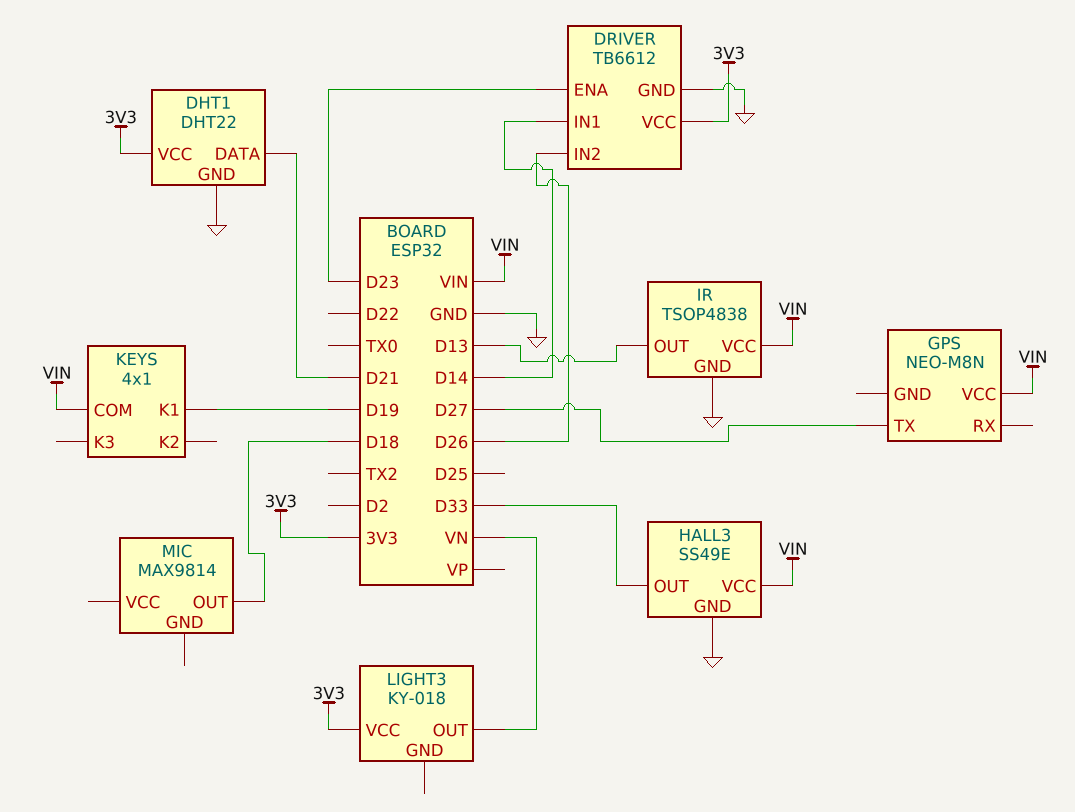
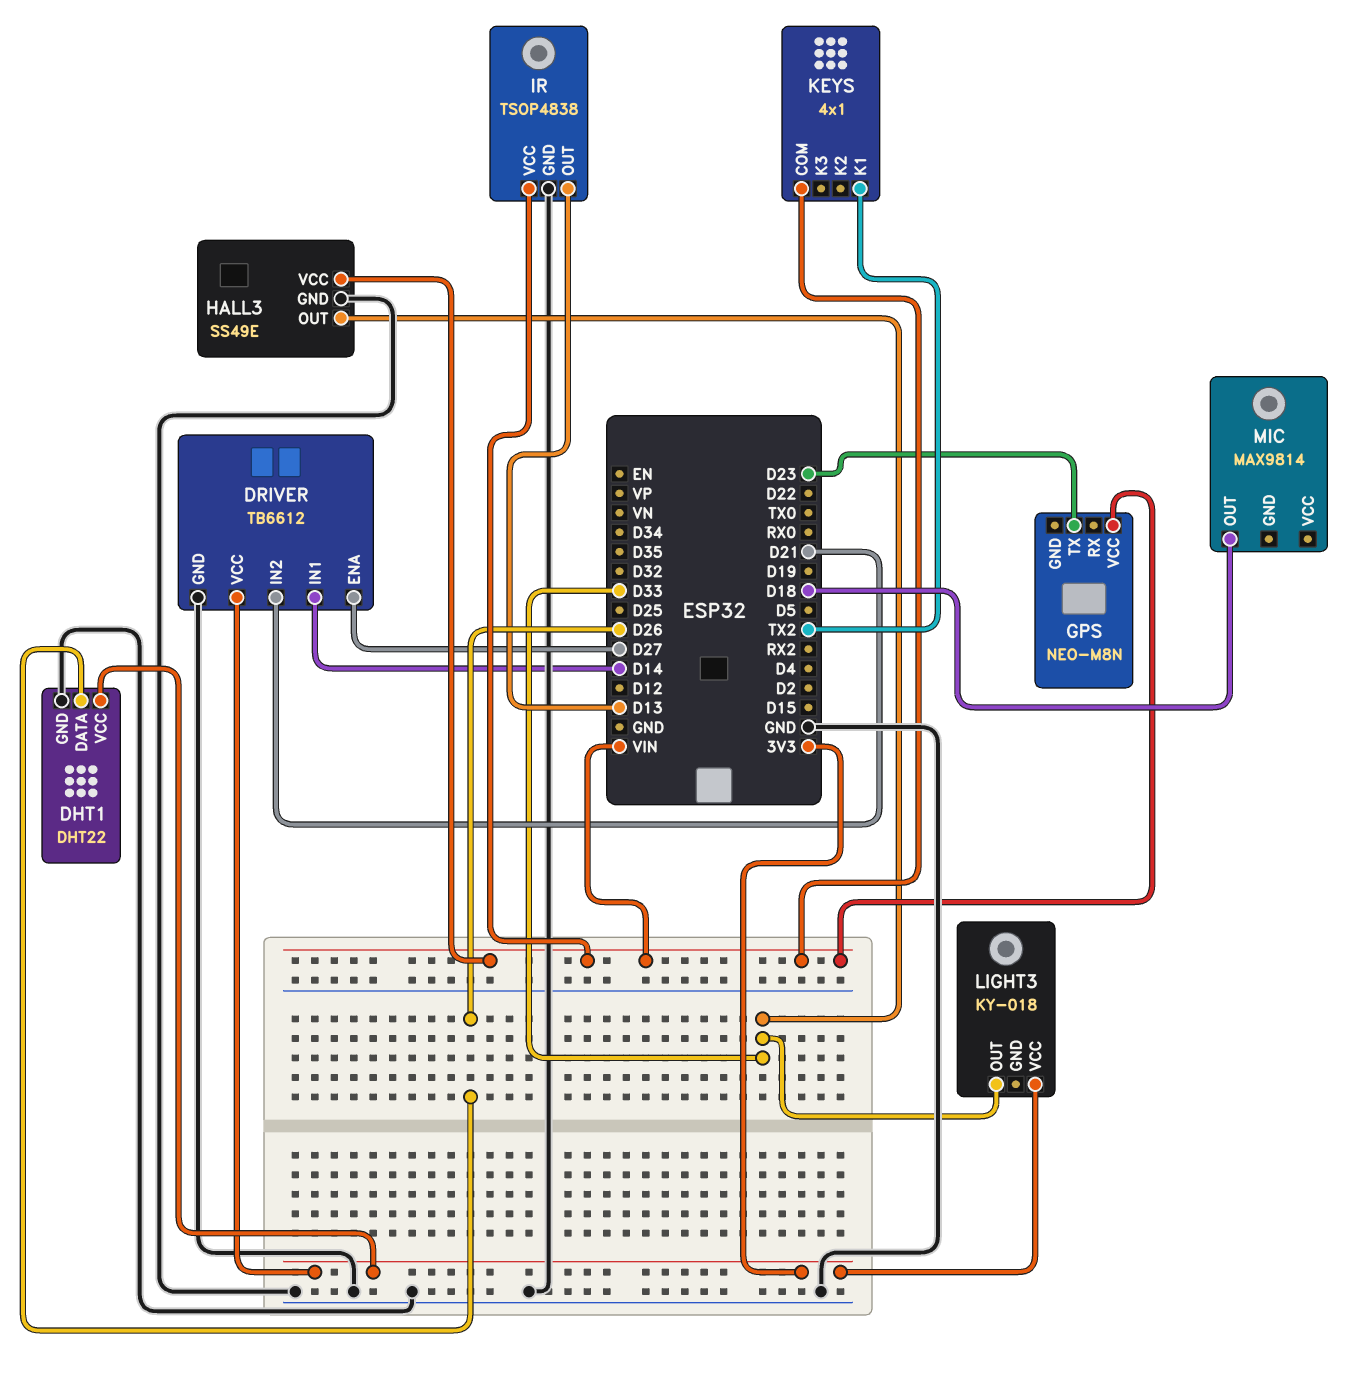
DHT1 pin DATA: D21 -> D26
DRIVER pin ENA: D23 -> D27
DRIVER pin IN2: D26 -> D21
GPS pin TX: D27 -> D23
KEYS pin K1: D19 -> TX2
LIGHT3 pin OUT: VN -> D33

